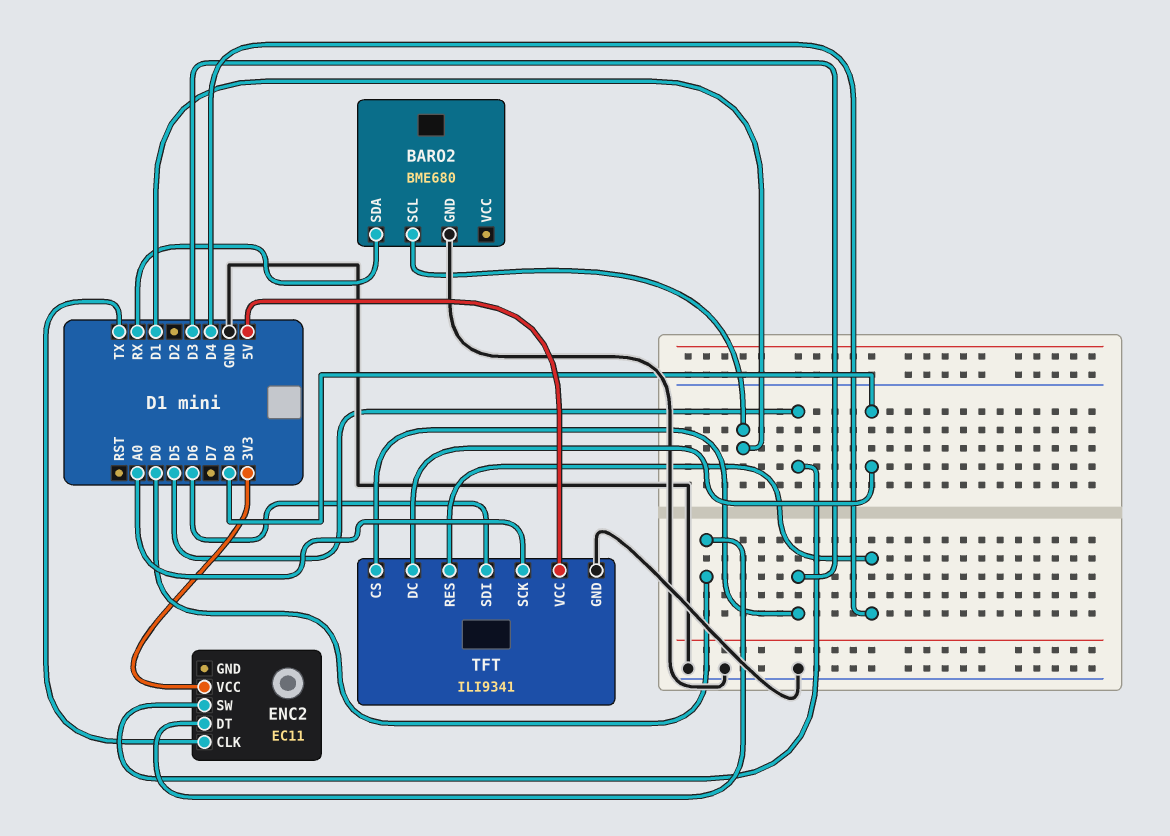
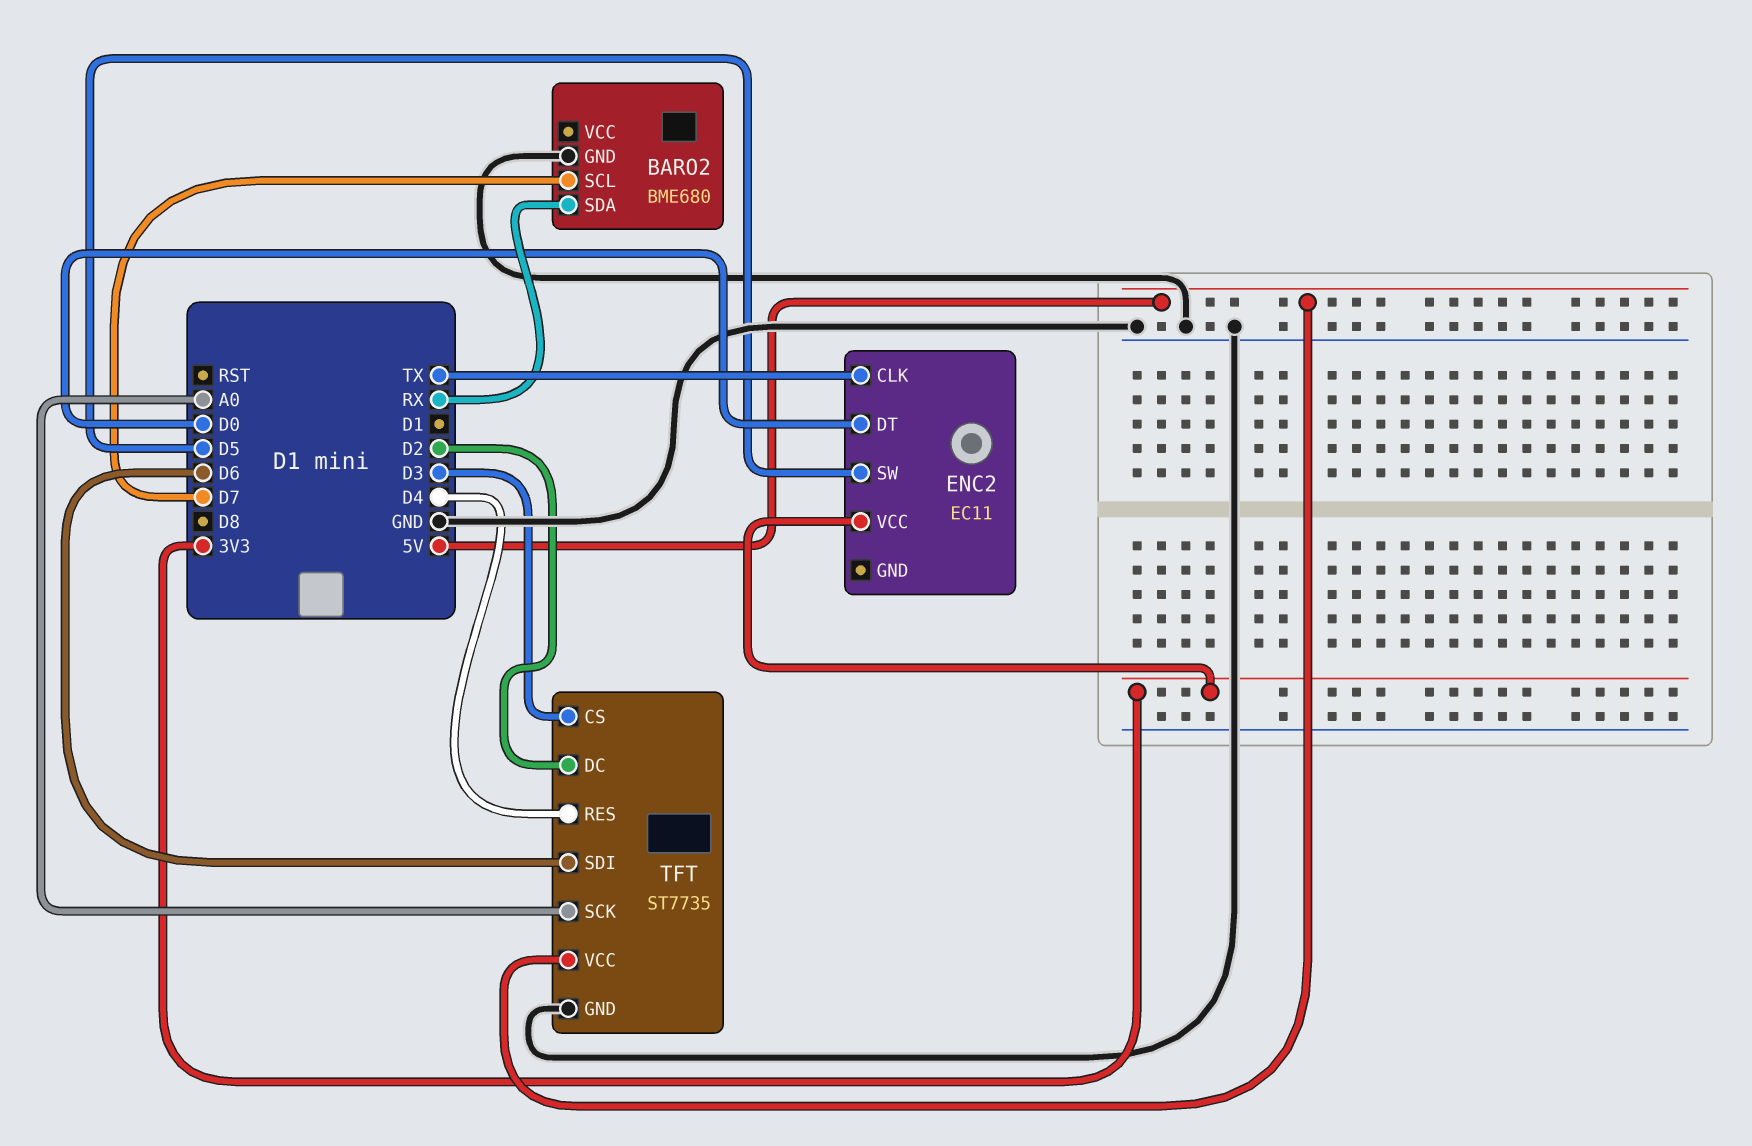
BARO2 pin SCL: D1 -> D7
TFT: ILI9341 -> ST7735
TFT pin DC: D8 -> D2

